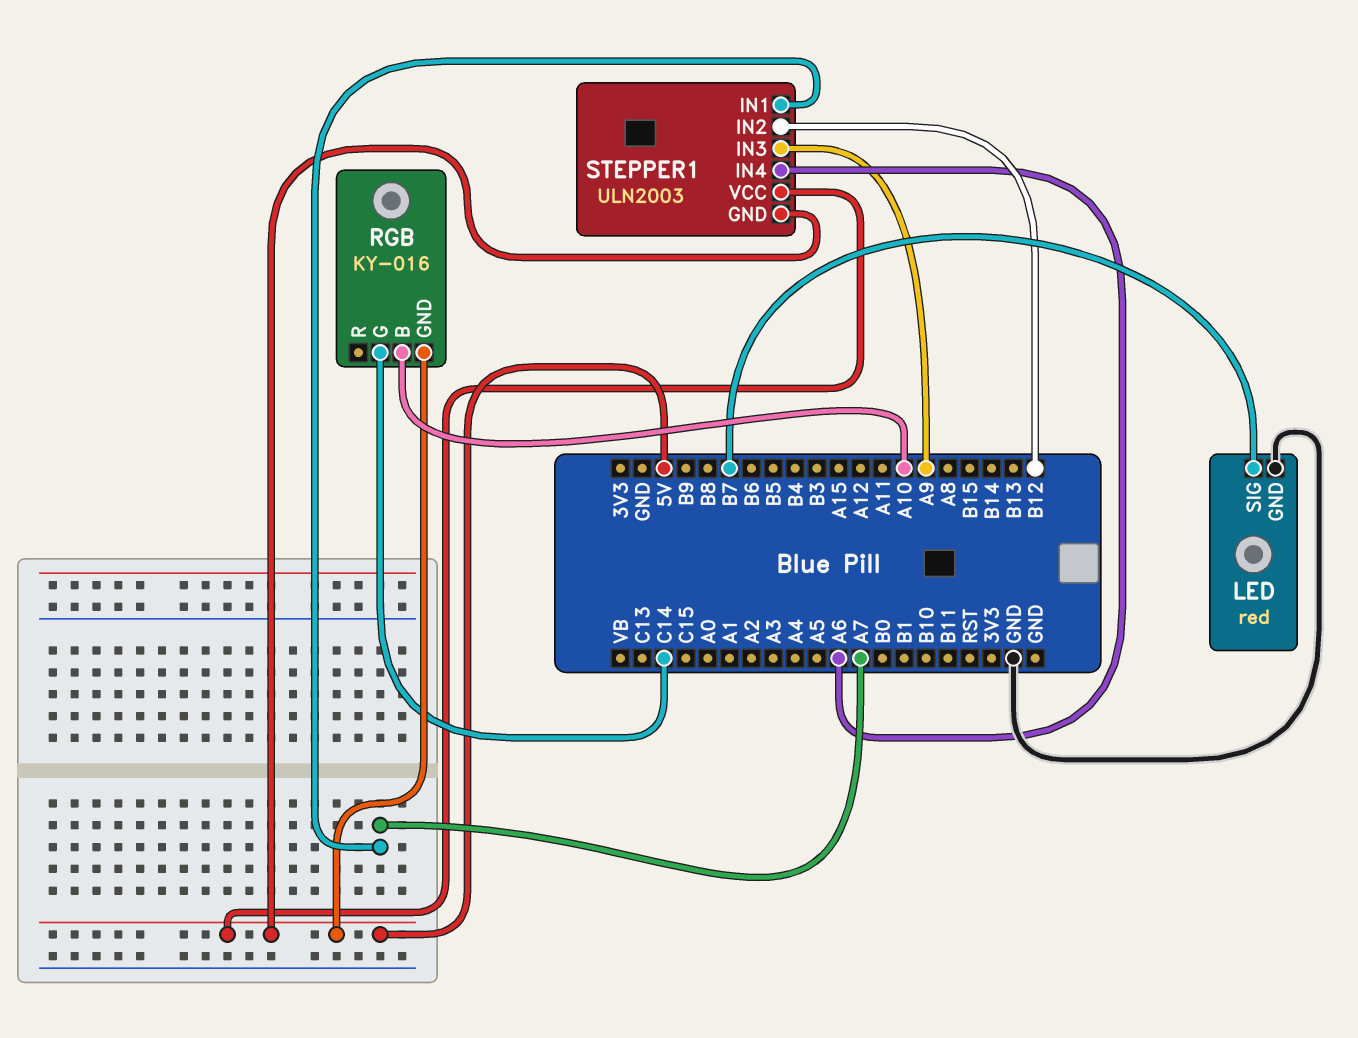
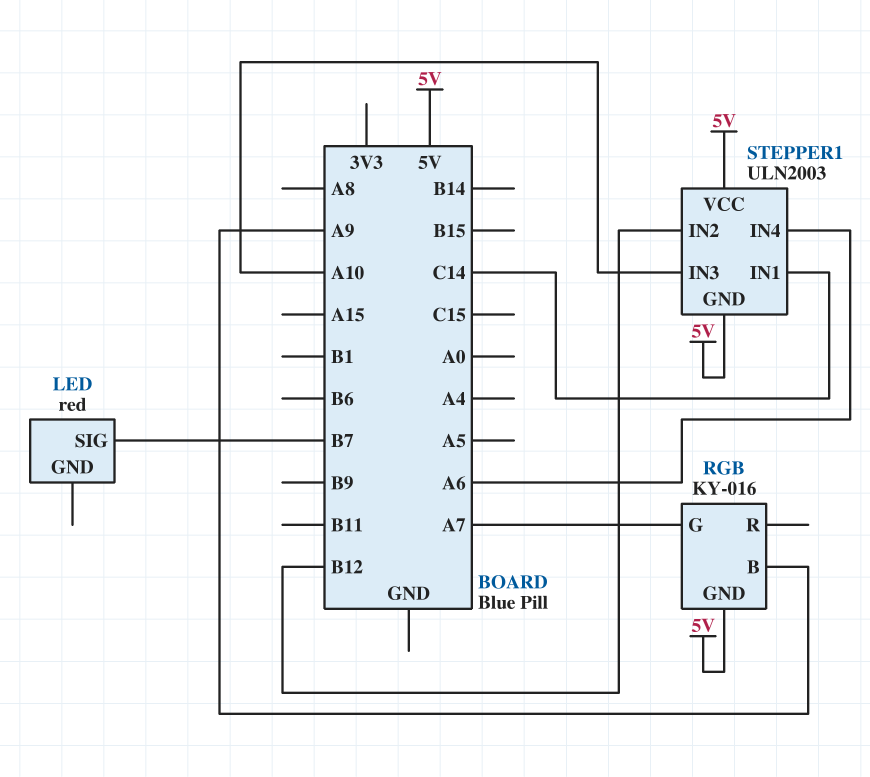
LED pin GND: GND -> none
RGB pin B: A10 -> A9
RGB pin G: C14 -> A7
STEPPER1 pin IN1: A7 -> C14
STEPPER1 pin IN3: A9 -> A10

